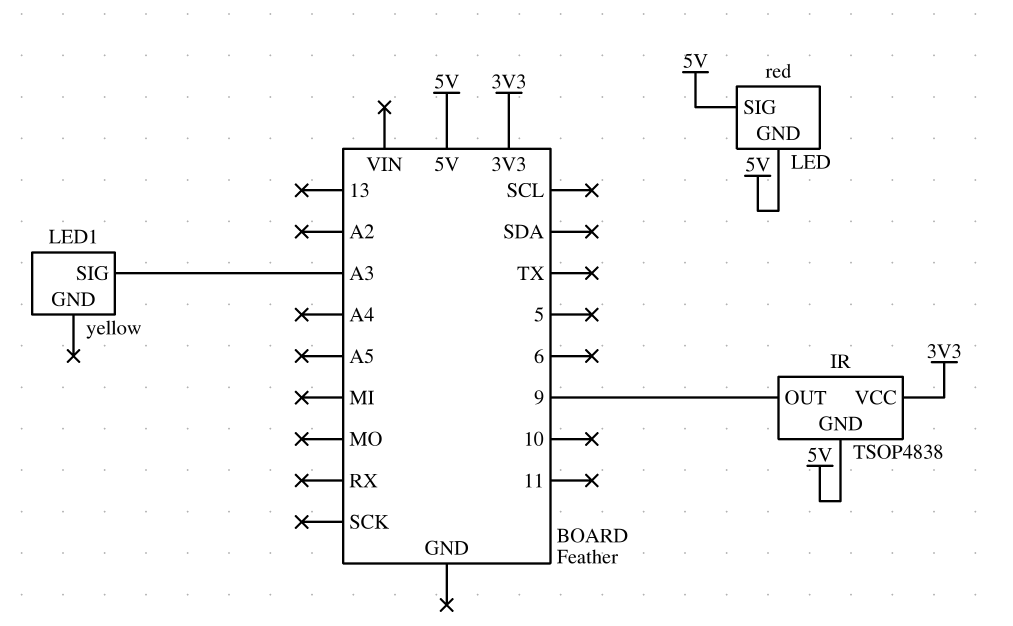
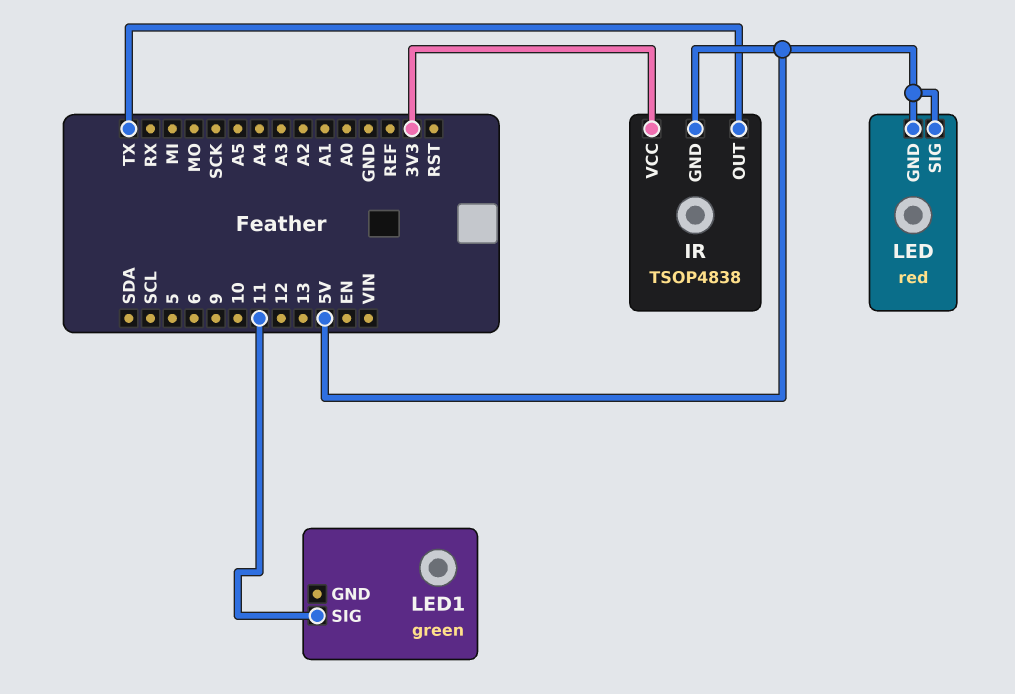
IR pin OUT: 9 -> TX
LED1: yellow -> green
LED1 pin SIG: A3 -> 11

